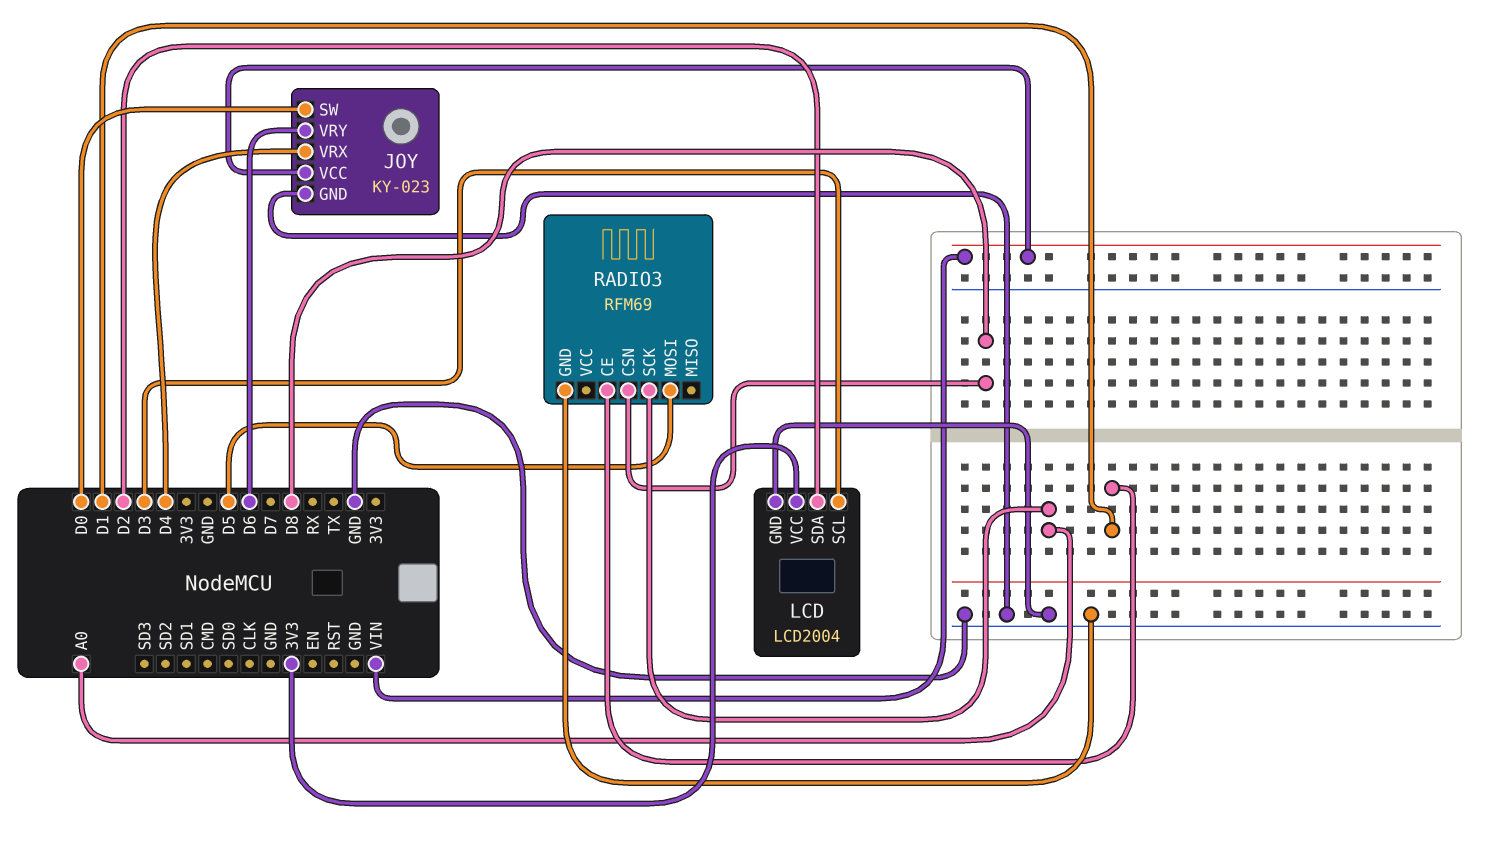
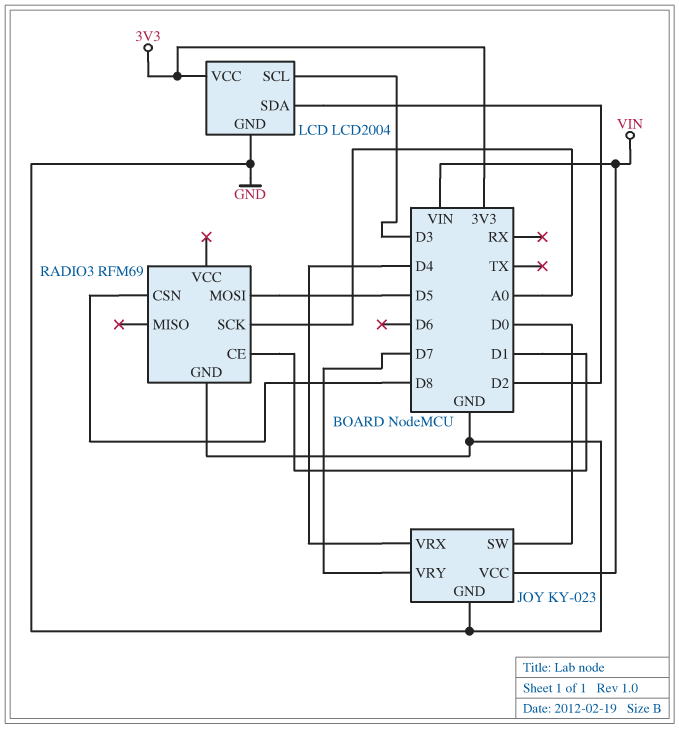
JOY pin VRY: D6 -> D7

